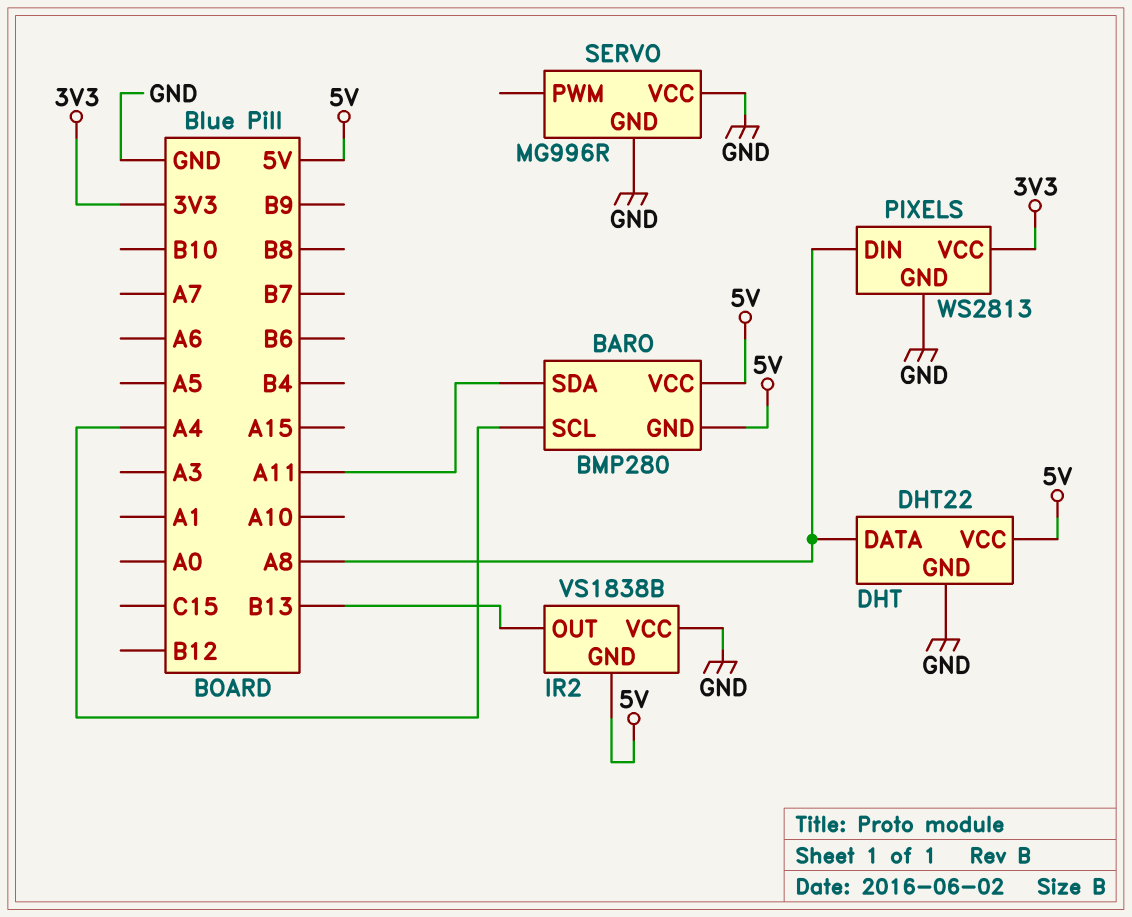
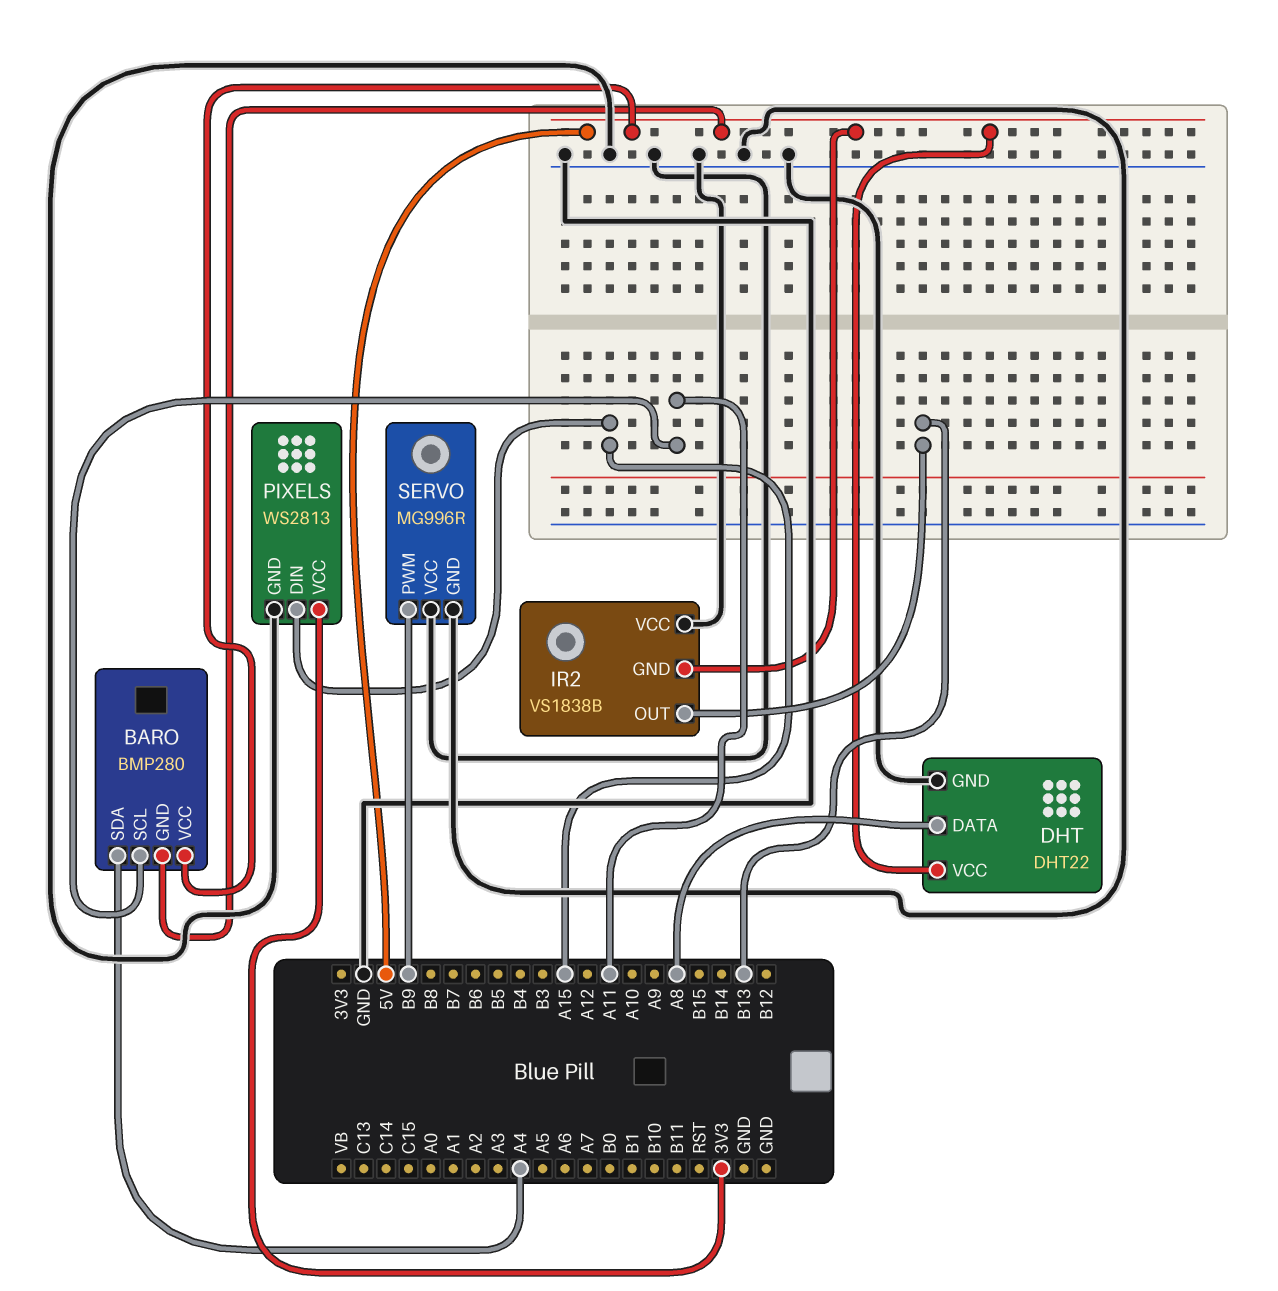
BARO pin SCL: A4 -> A11
BARO pin SDA: A11 -> A4
PIXELS pin DIN: A8 -> A15
SERVO pin PWM: none -> B9

